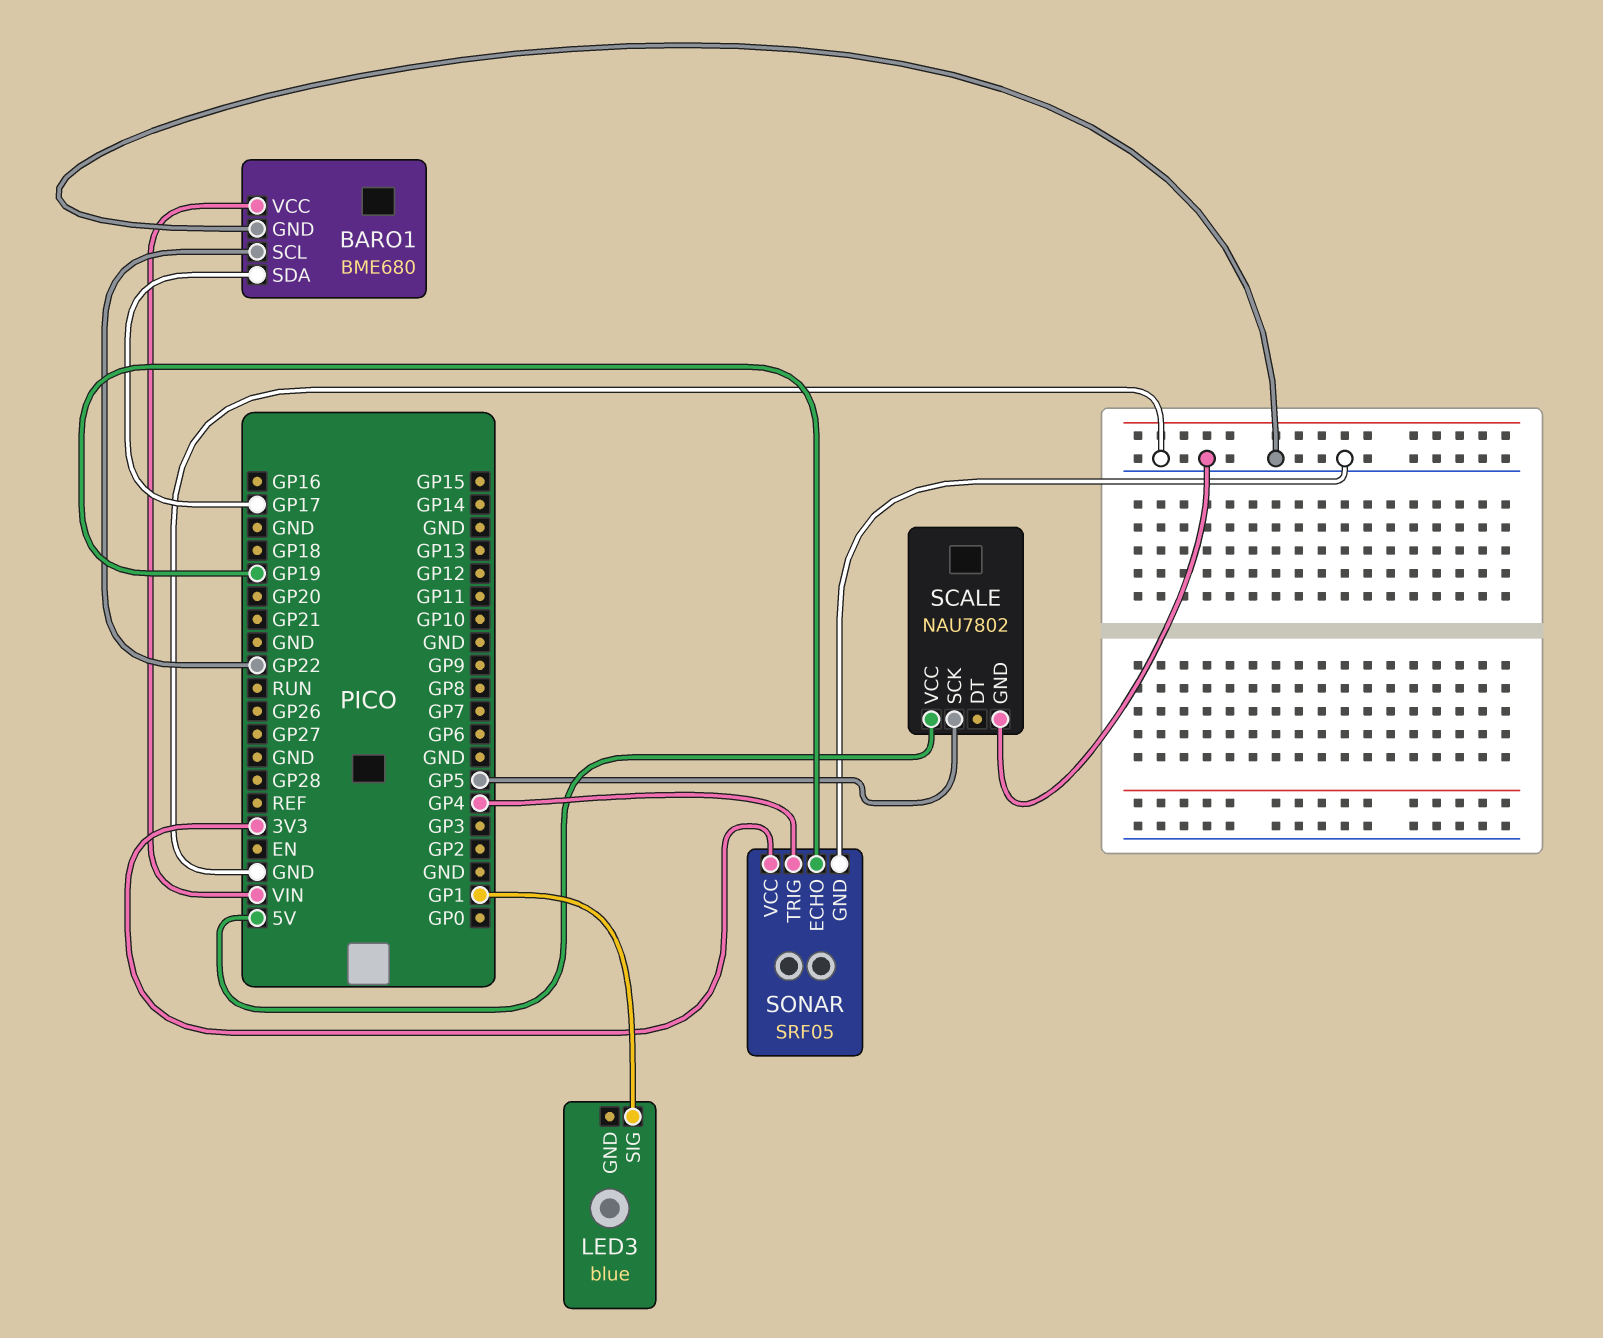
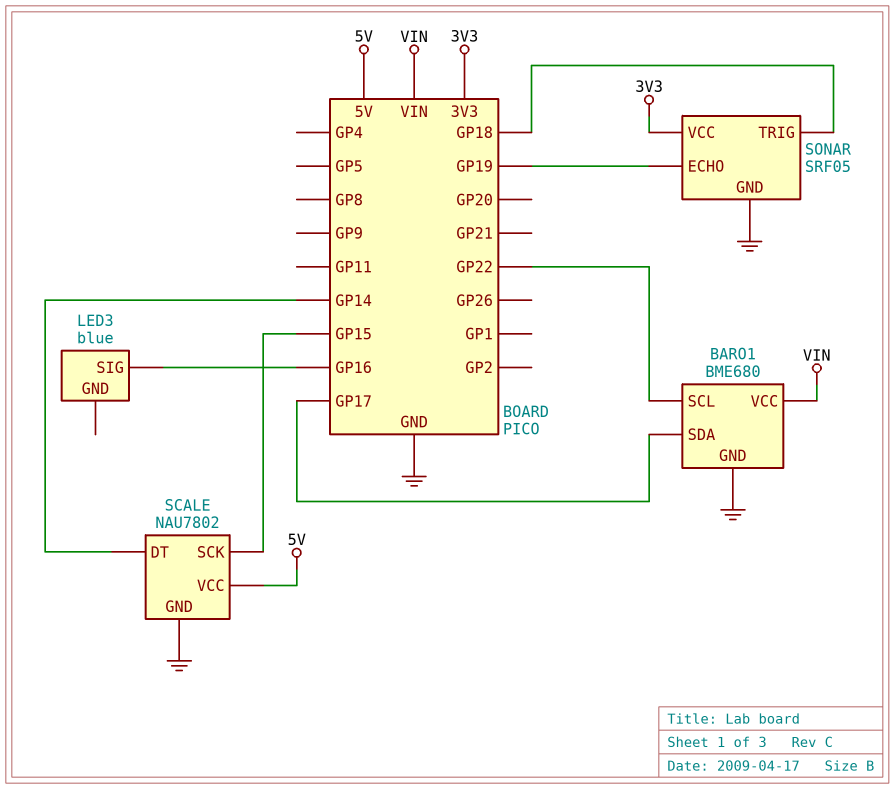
LED3 pin SIG: GP1 -> GP16
SCALE pin DT: none -> GP14
SCALE pin SCK: GP5 -> GP15
SONAR pin TRIG: GP4 -> GP18

